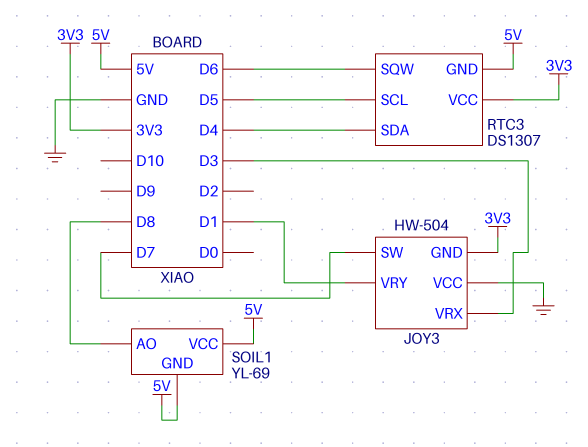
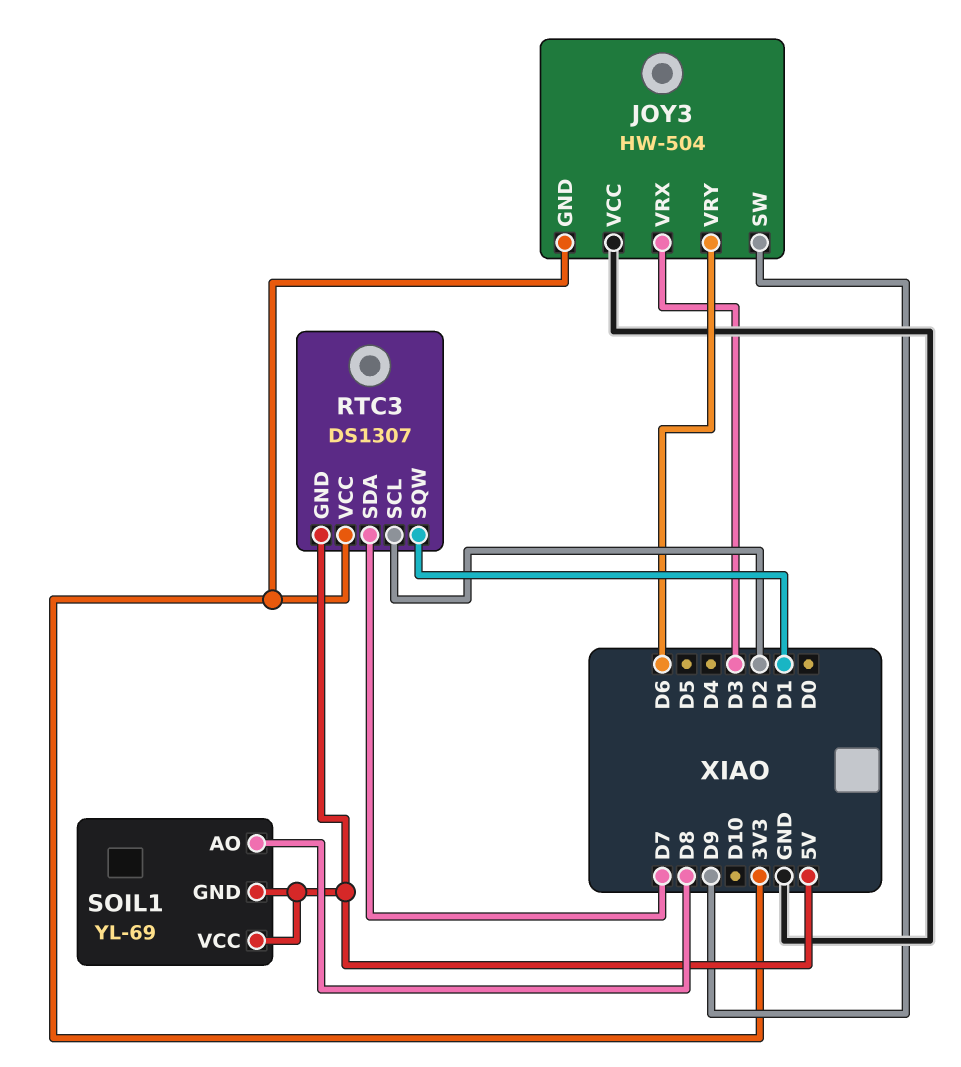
JOY3 pin SW: D7 -> D9
JOY3 pin VRY: D1 -> D6
RTC3 pin SCL: D5 -> D2
RTC3 pin SDA: D4 -> D7
RTC3 pin SQW: D6 -> D1

